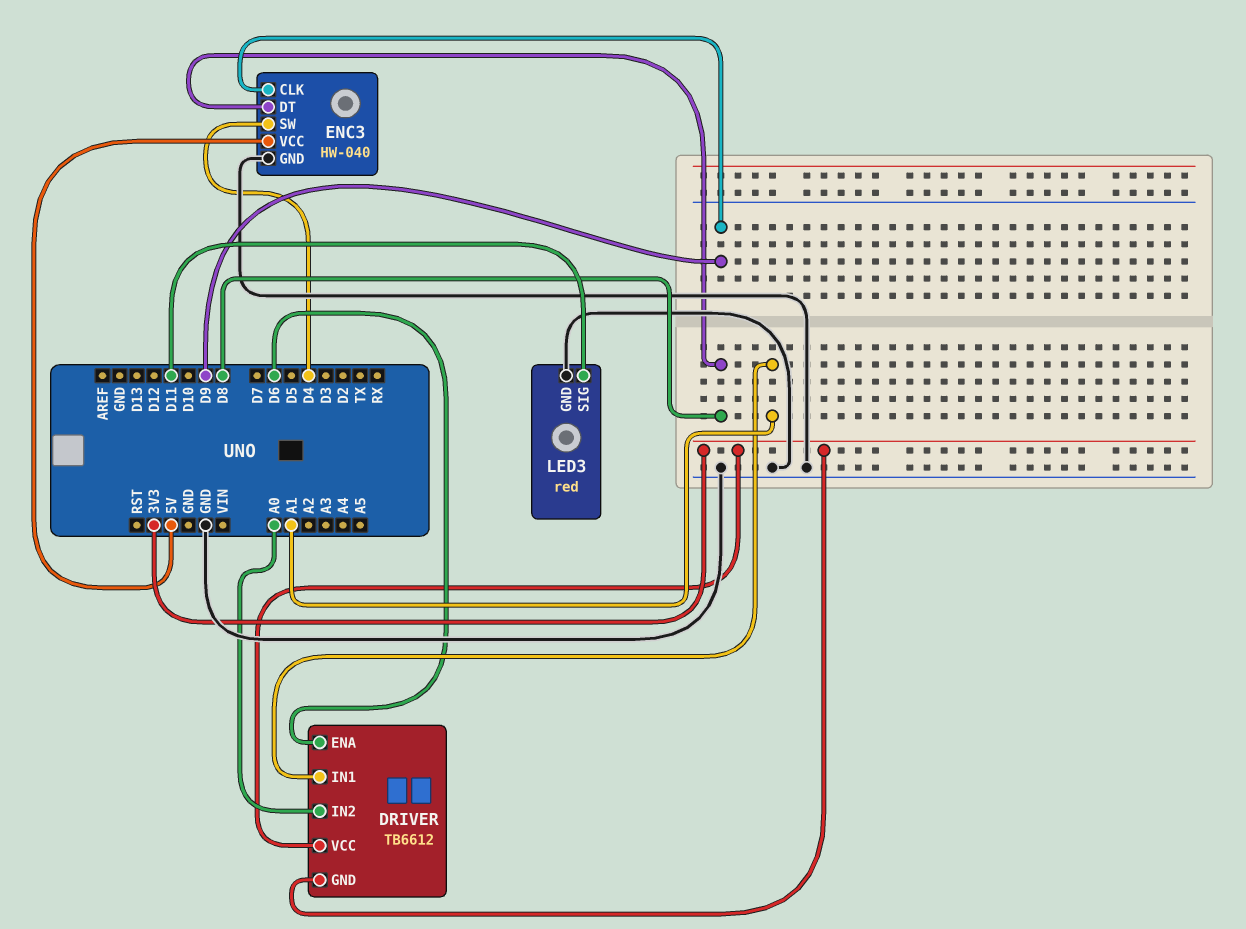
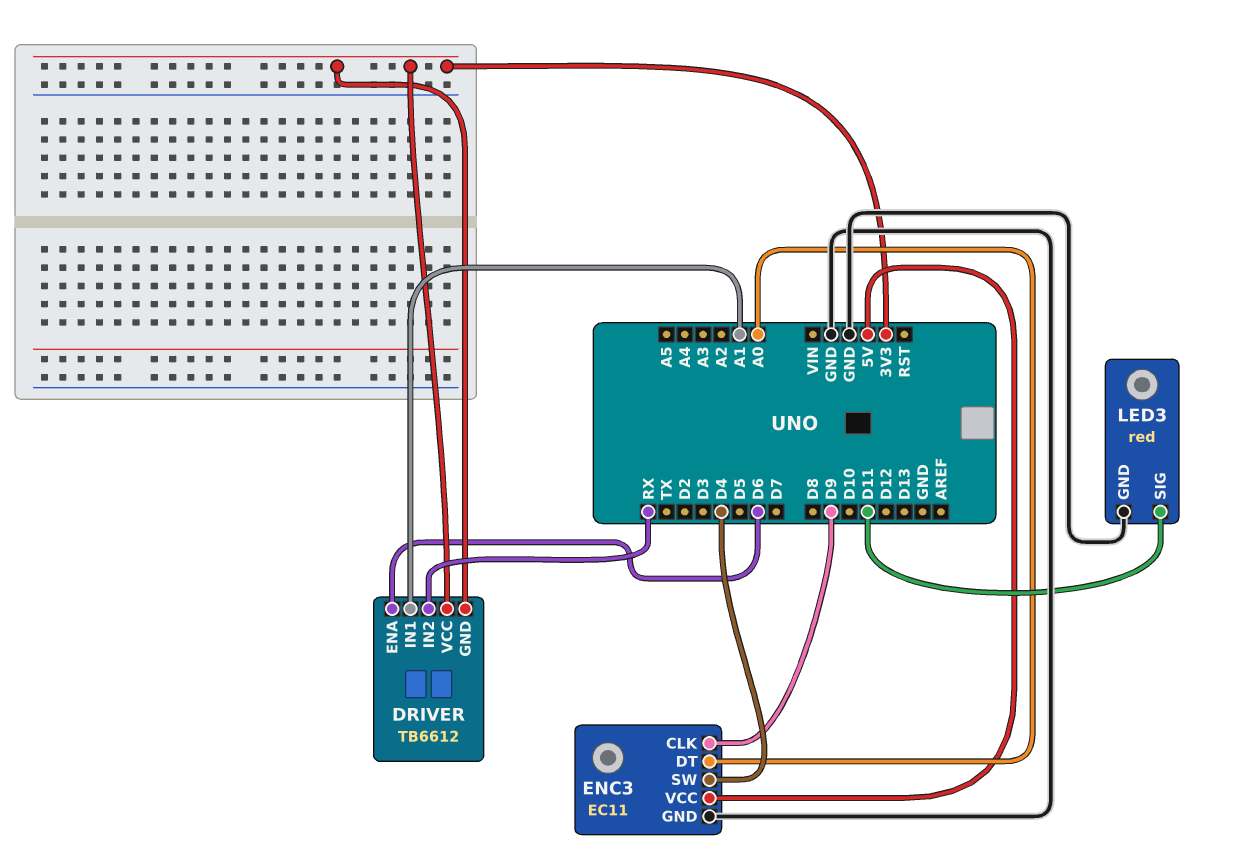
DRIVER pin IN2: A0 -> RX
ENC3: HW-040 -> EC11
ENC3 pin DT: D8 -> A0

